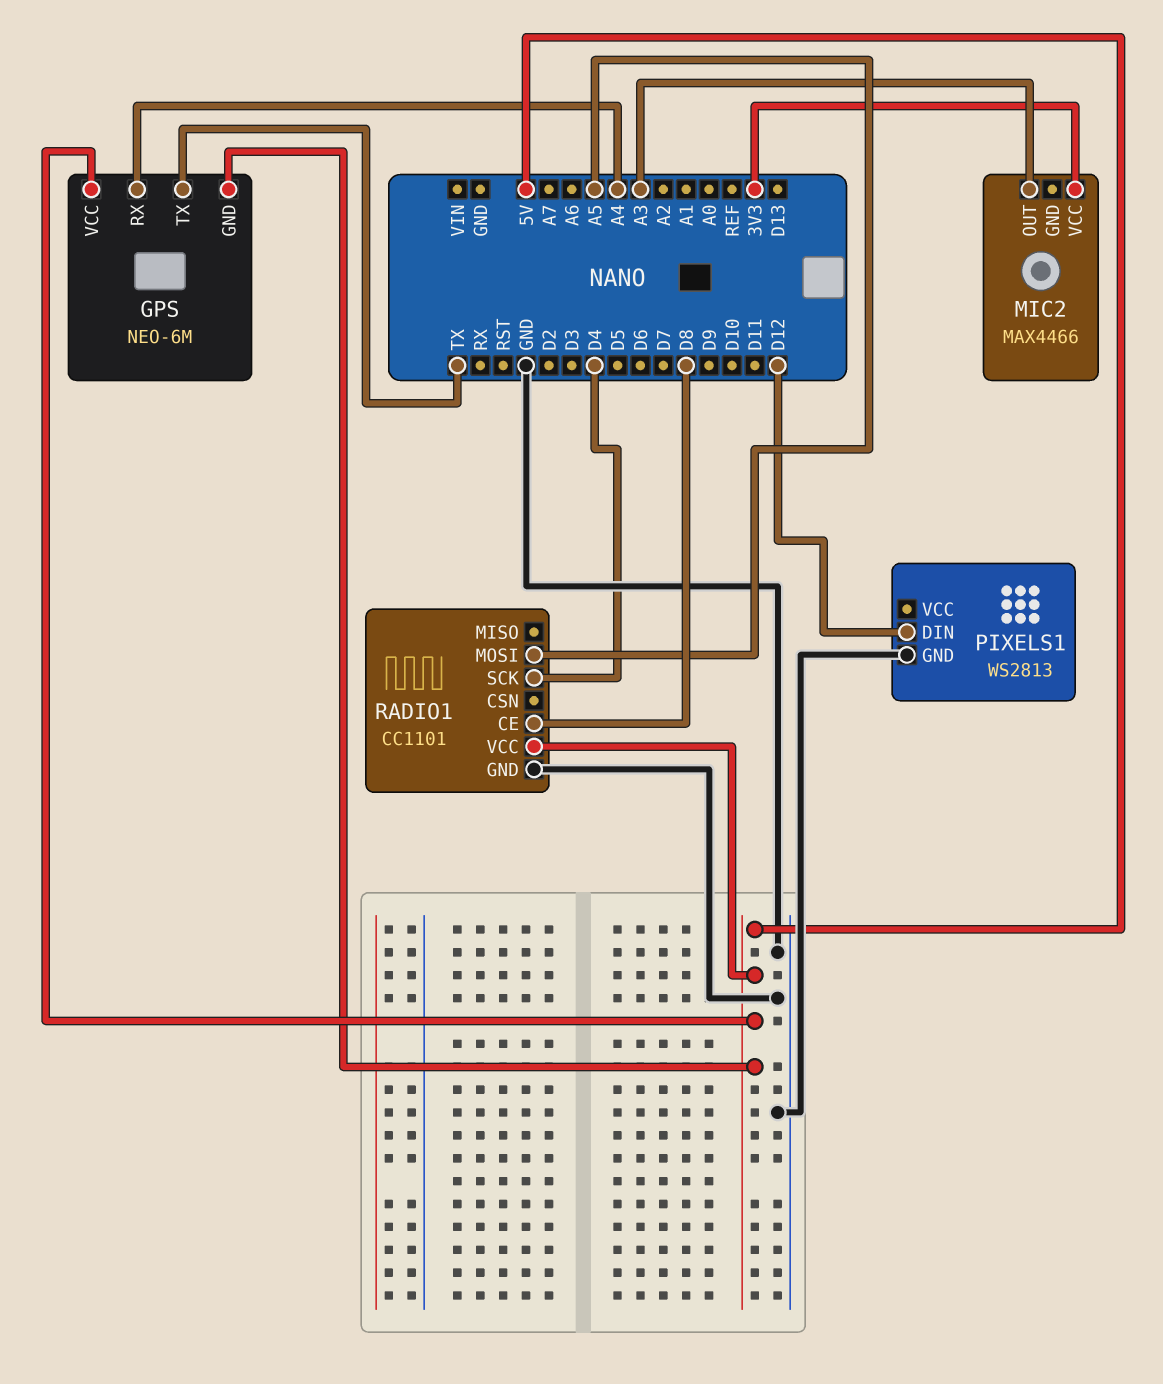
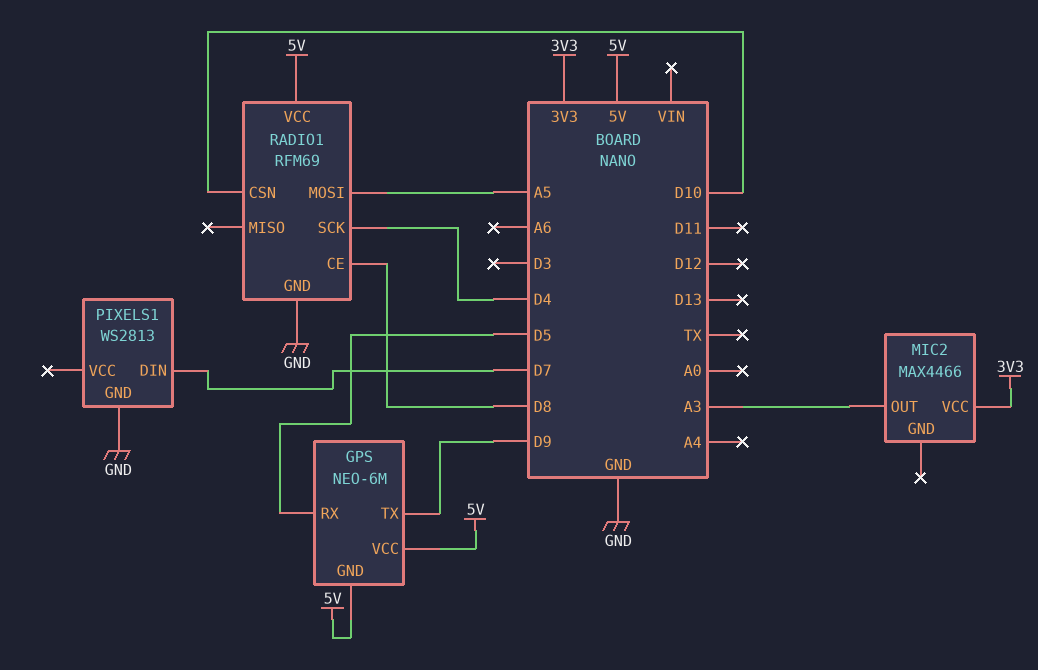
GPS pin RX: A4 -> D5
GPS pin TX: TX -> D9
PIXELS1 pin DIN: D12 -> D7
RADIO1: CC1101 -> RFM69
RADIO1 pin CSN: none -> D10

